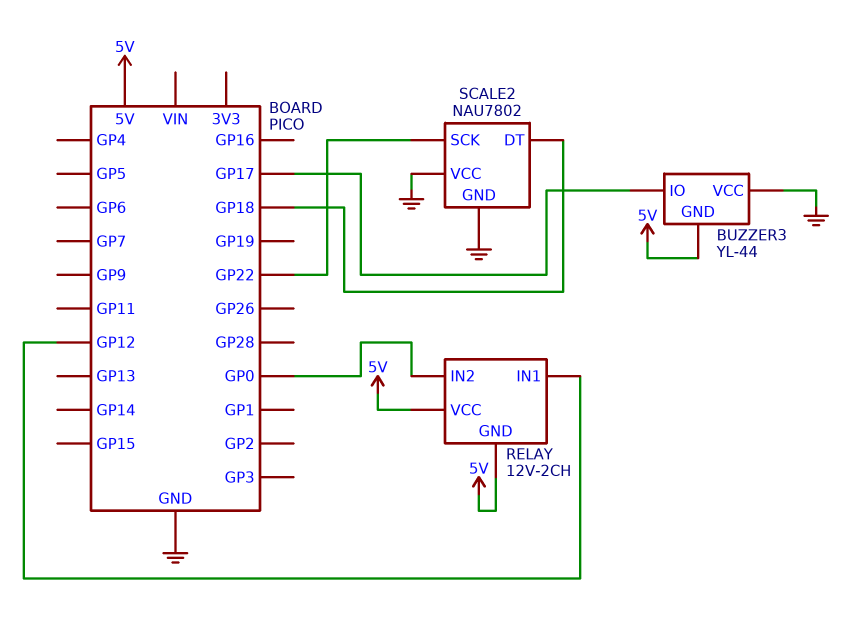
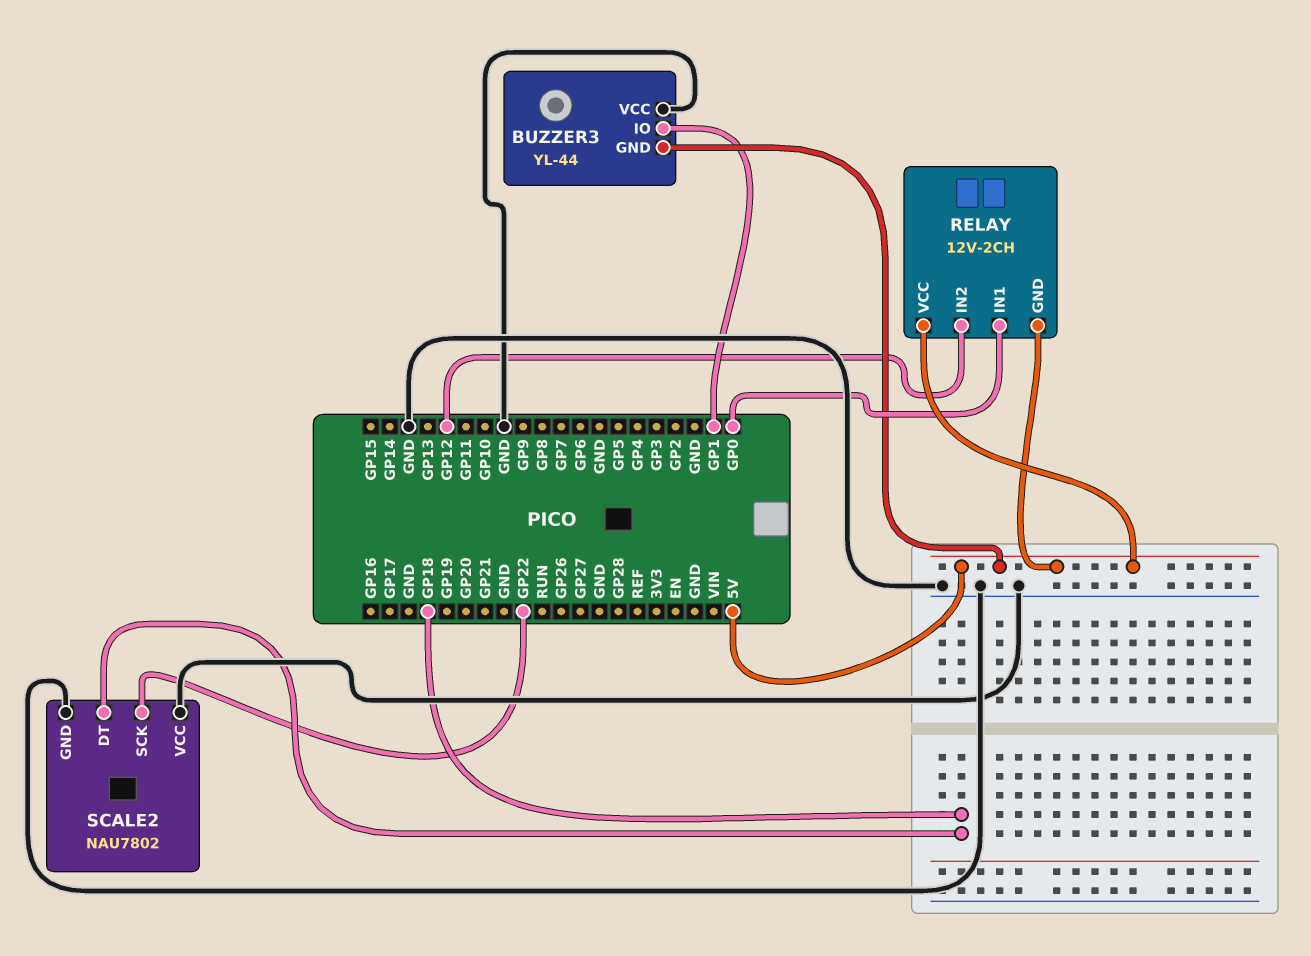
BUZZER3 pin IO: GP17 -> GP1
RELAY pin IN1: GP12 -> GP0
RELAY pin IN2: GP0 -> GP12

